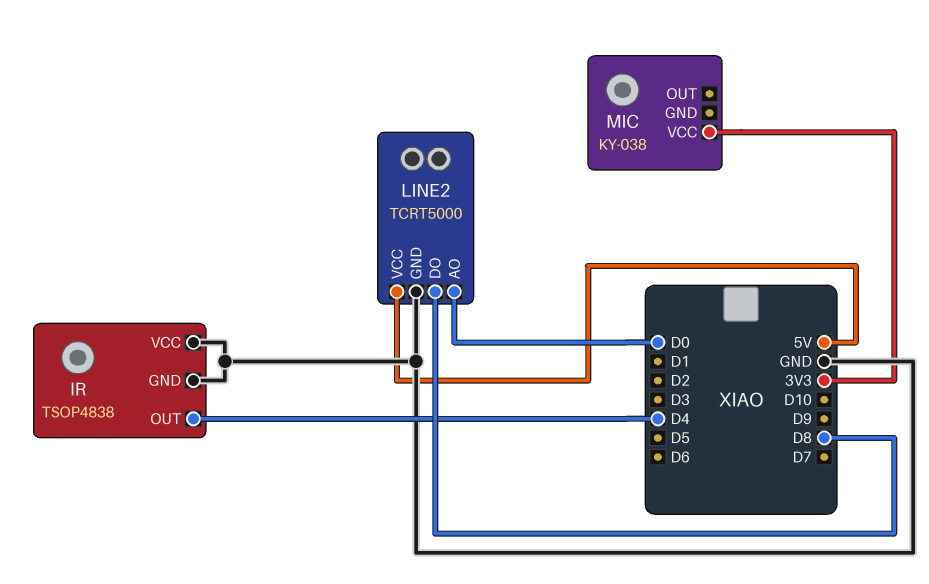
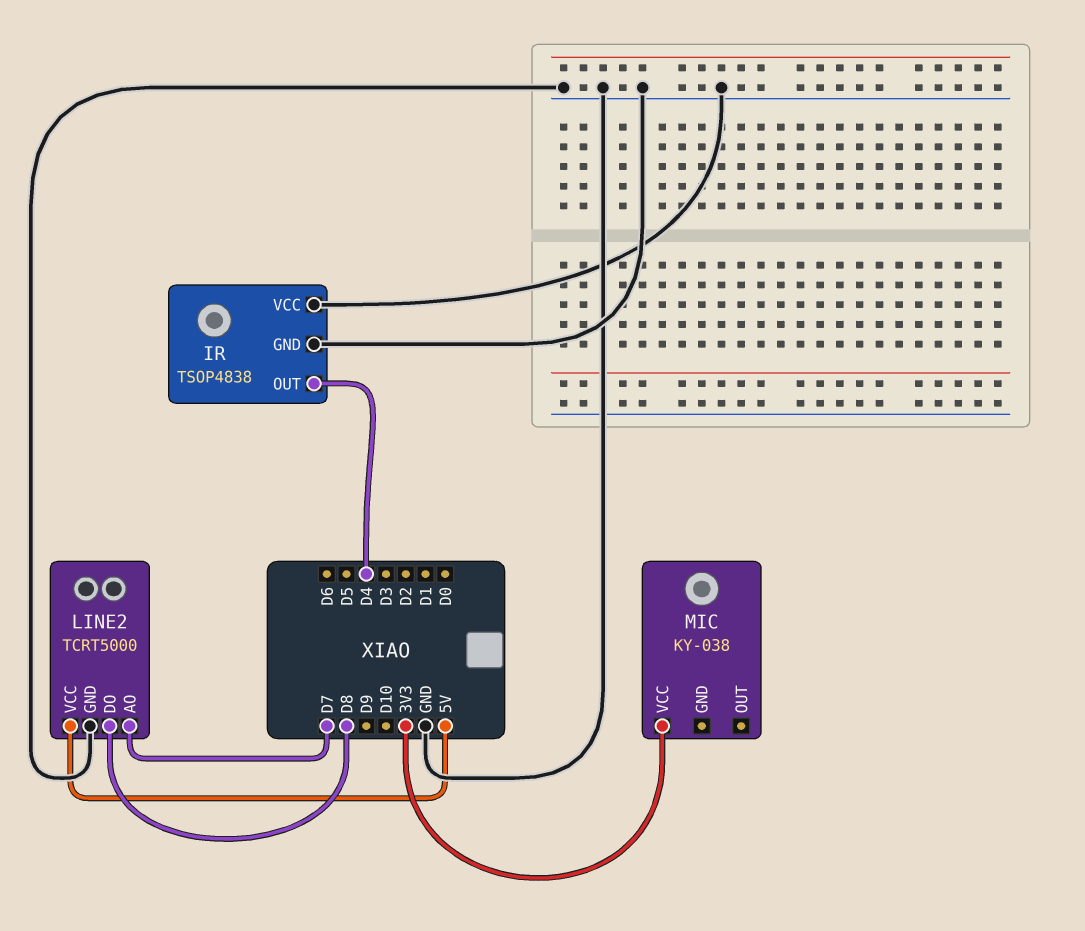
LINE2 pin AO: D0 -> D7

